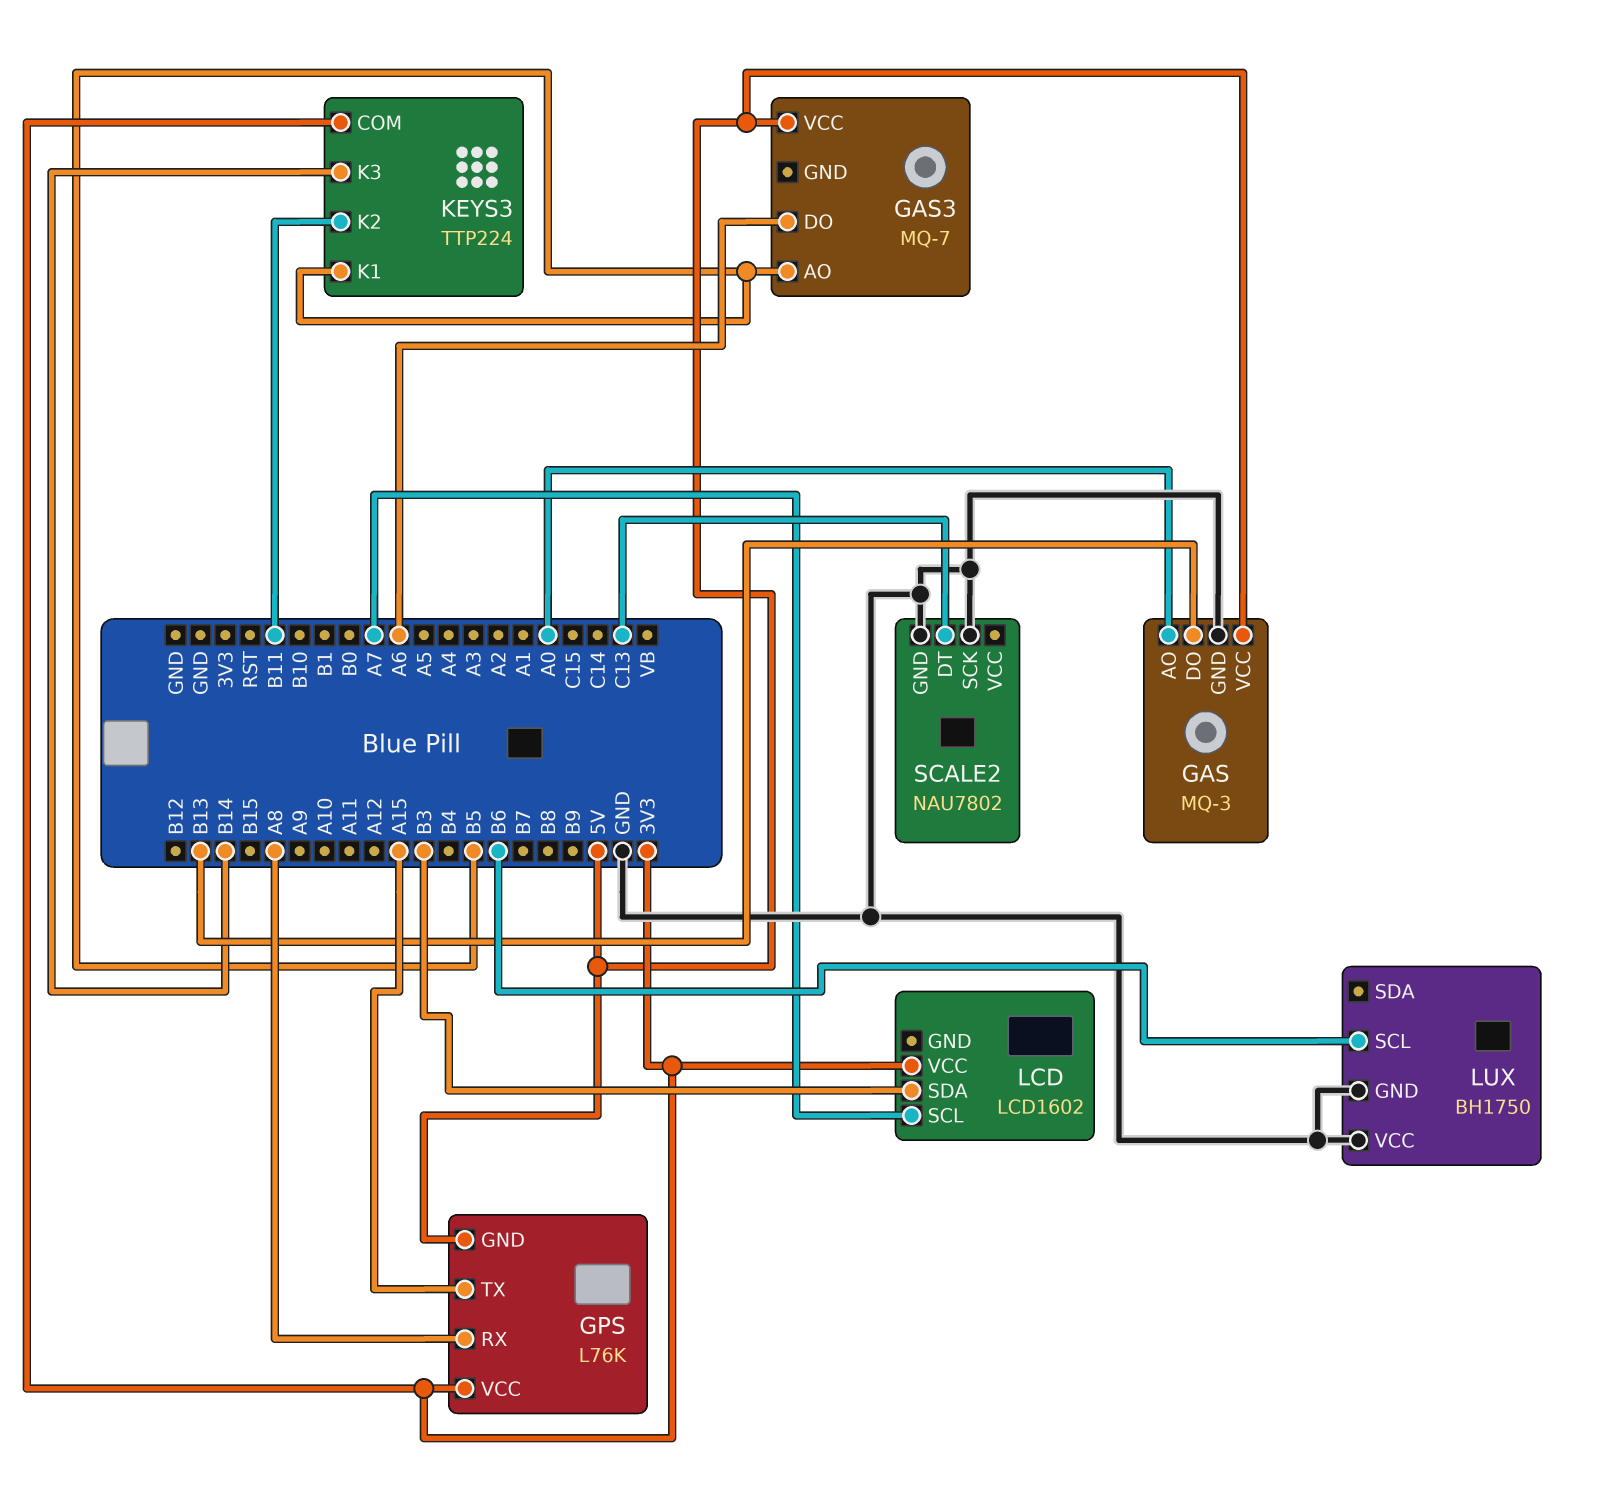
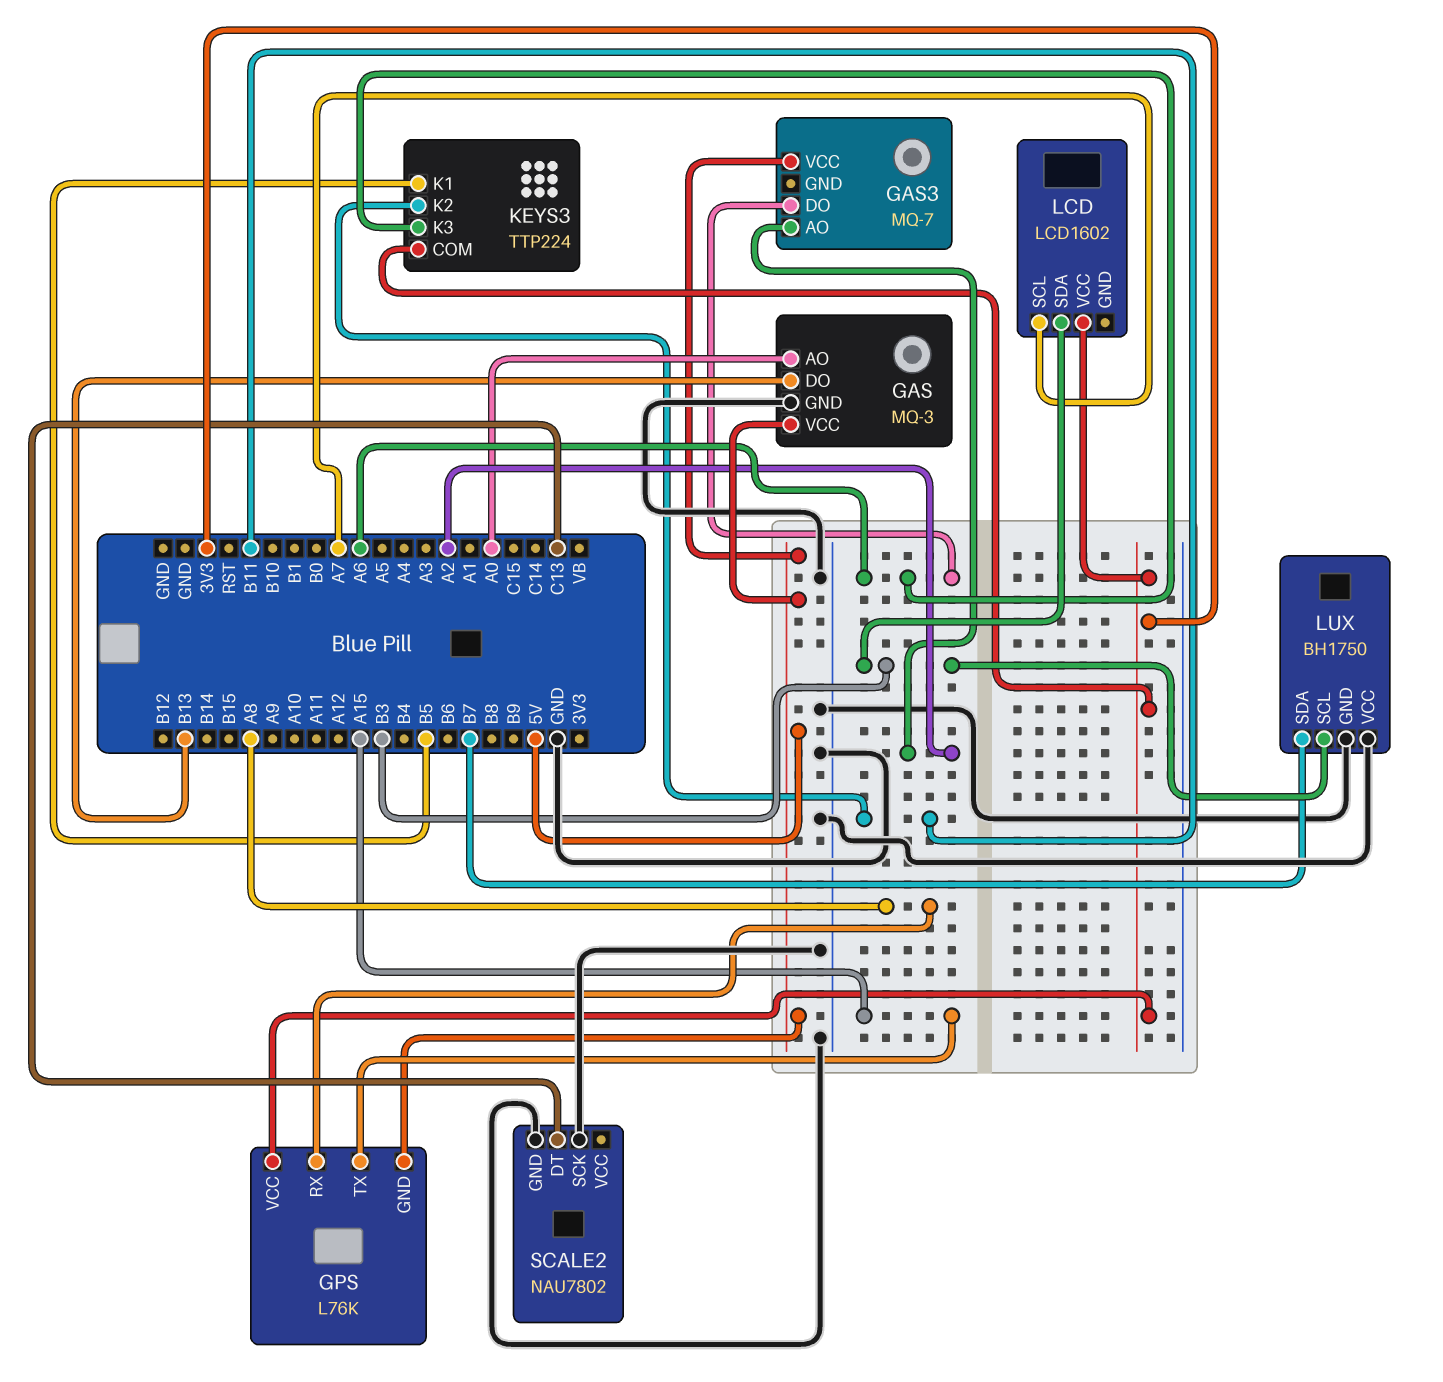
GAS3 pin AO: B5 -> A2
KEYS3 pin K3: B14 -> A6
LUX pin SCL: B6 -> B3
LUX pin SDA: none -> B7

